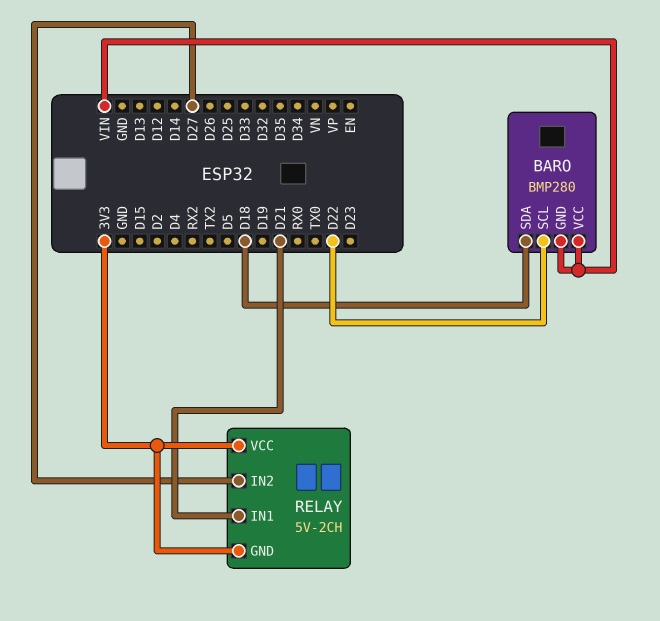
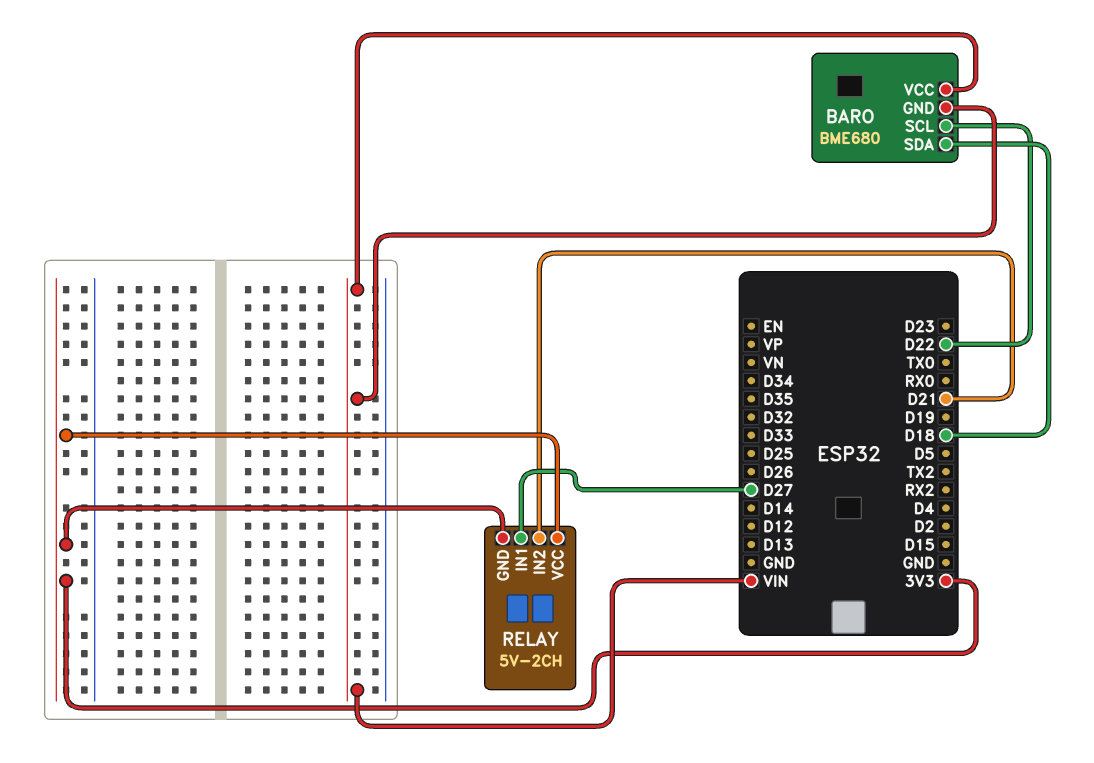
BARO: BMP280 -> BME680
RELAY pin IN1: D21 -> D27
RELAY pin IN2: D27 -> D21

